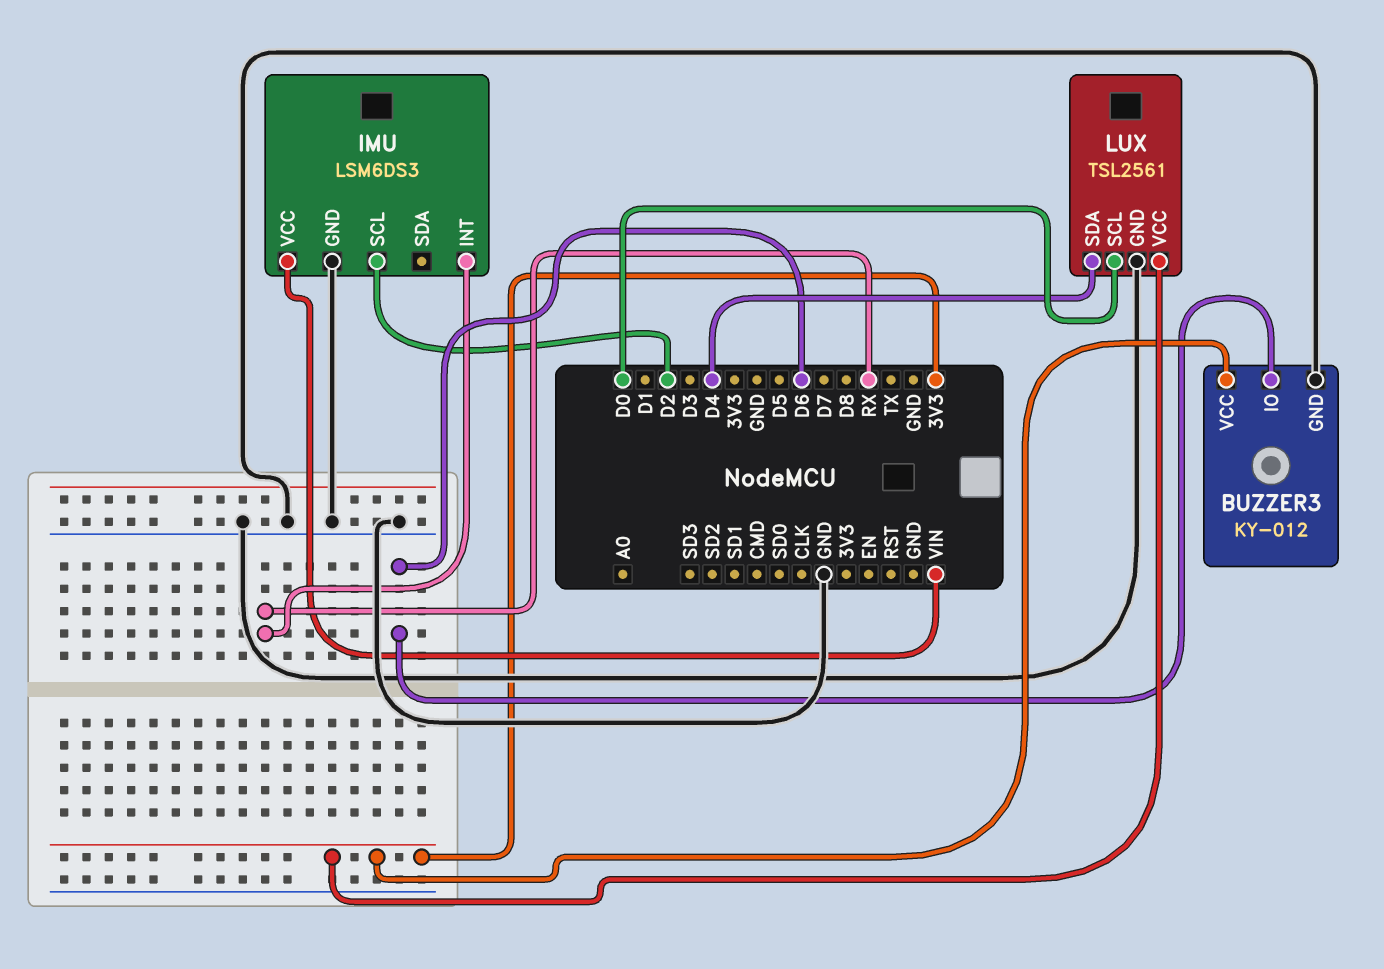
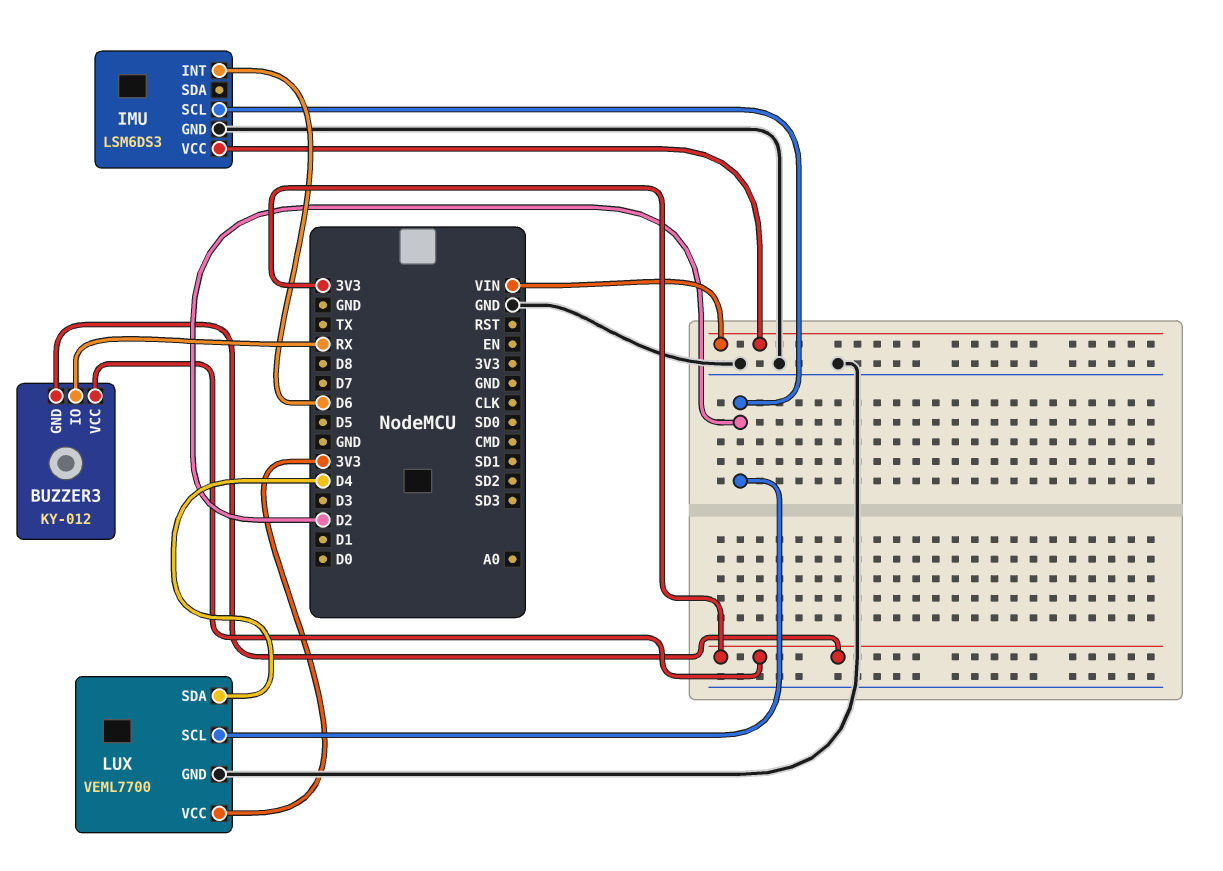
BUZZER3 pin GND: GND -> 3V3
BUZZER3 pin IO: D6 -> RX
IMU pin INT: RX -> D6
LUX: TSL2561 -> VEML7700
LUX pin SCL: D0 -> D2

